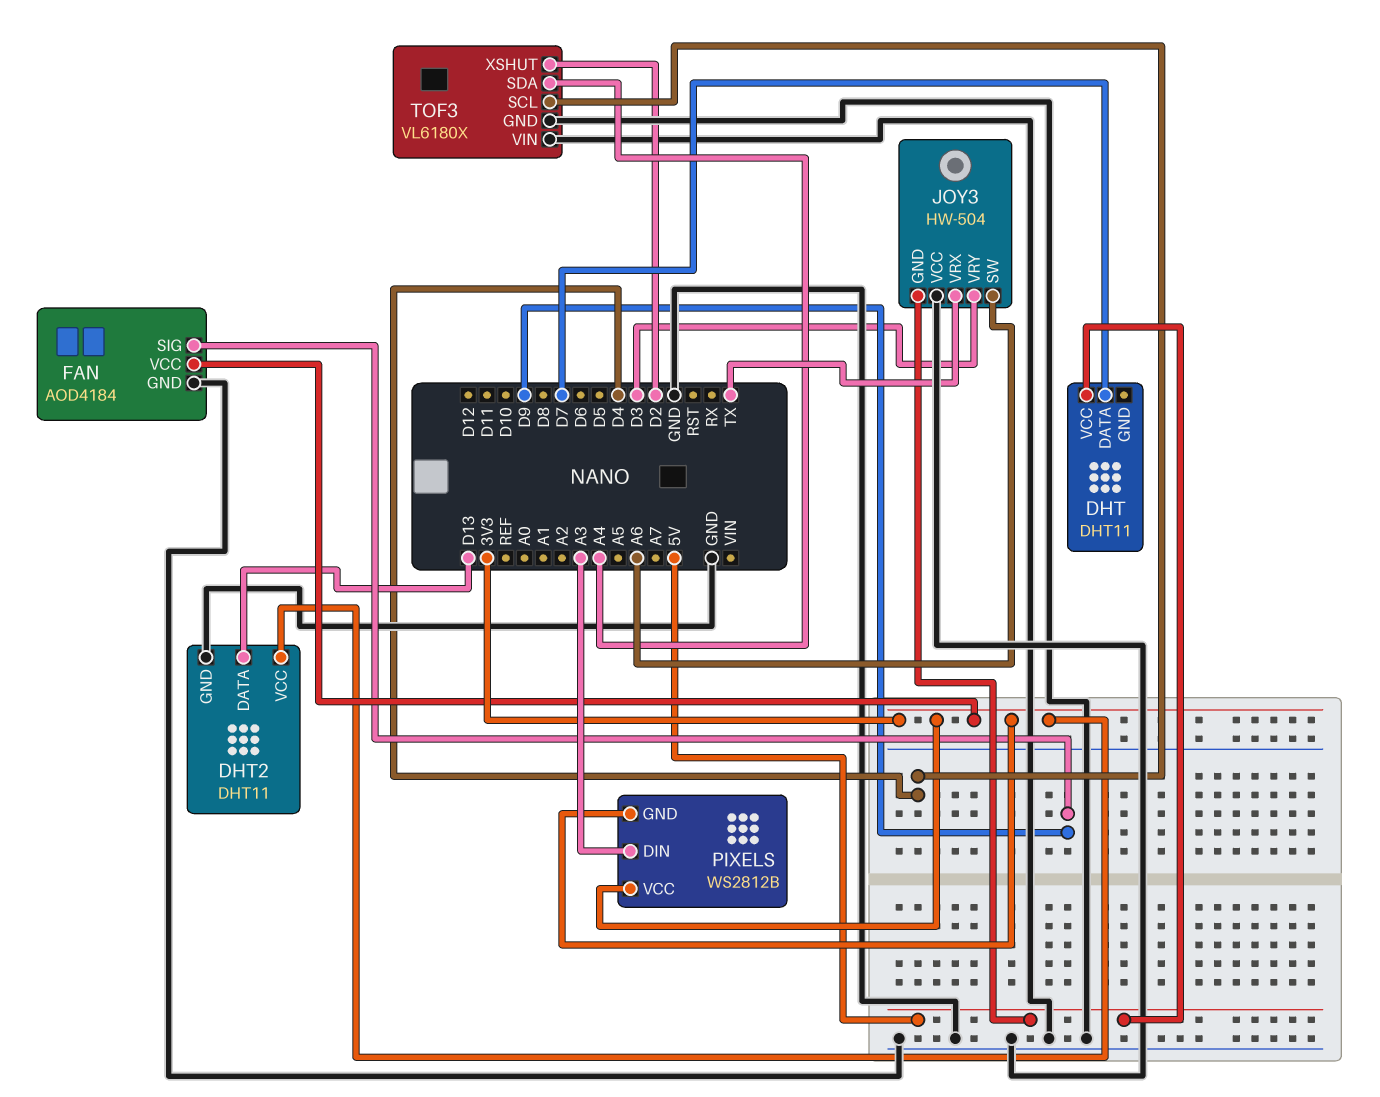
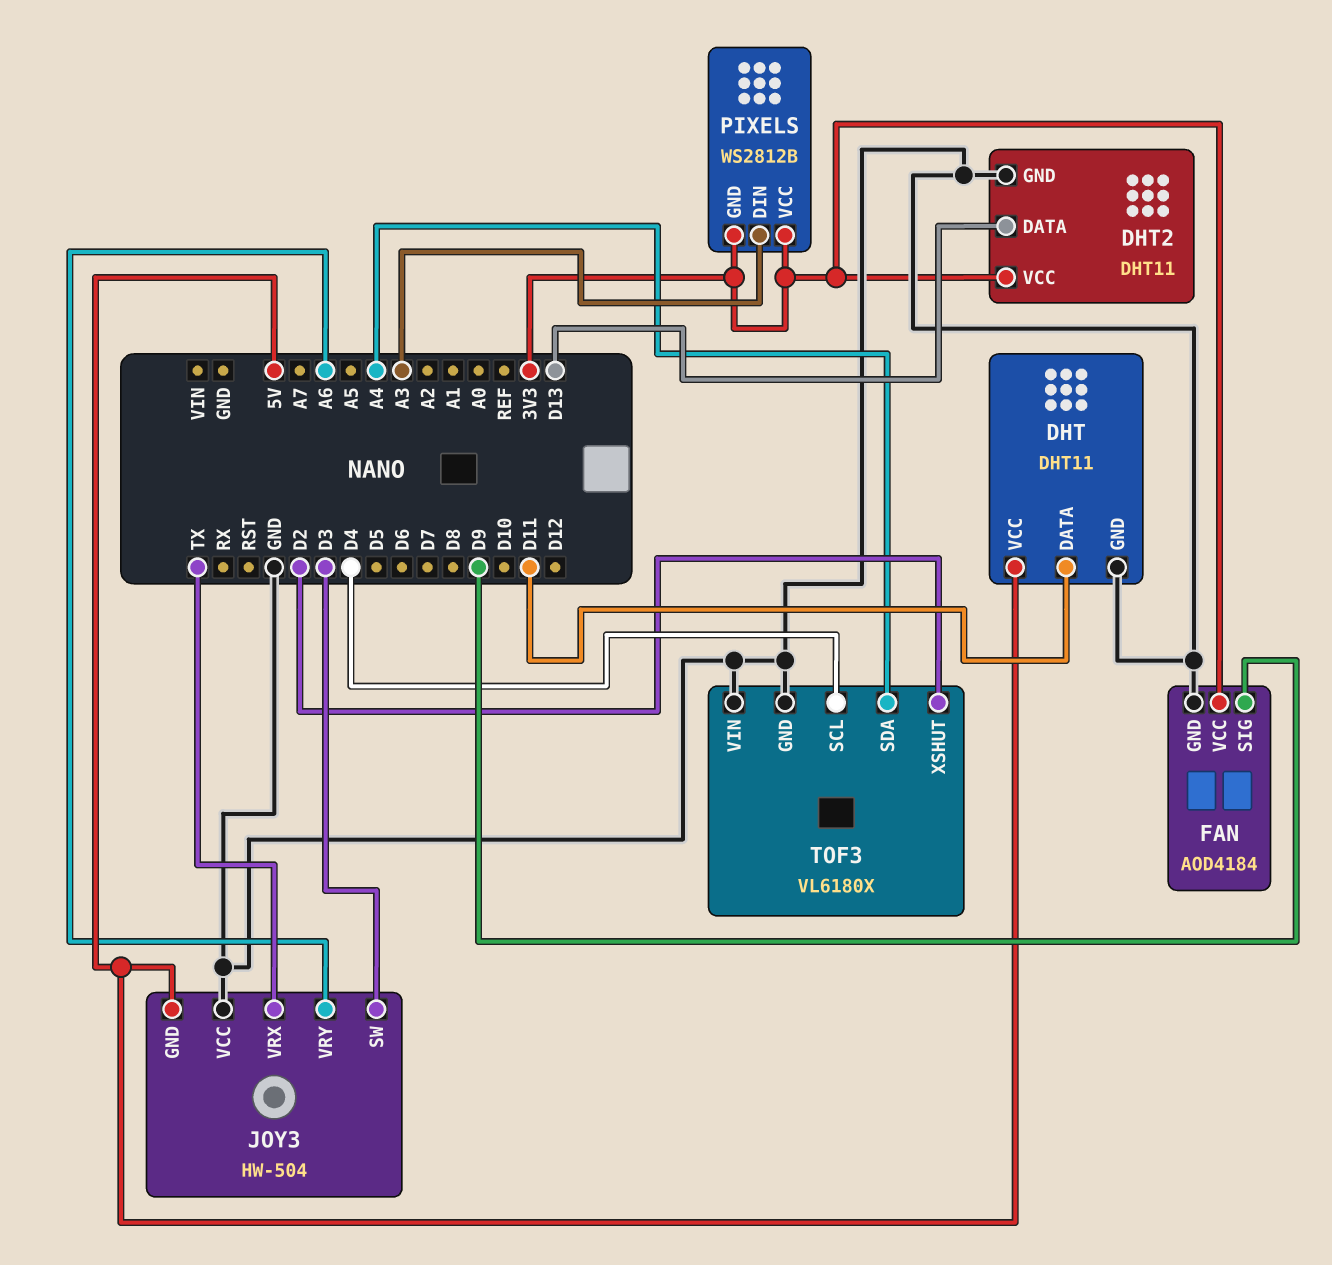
DHT pin DATA: D7 -> D11
DHT pin GND: none -> GND
JOY3 pin SW: A6 -> D3
JOY3 pin VRY: D3 -> A6

